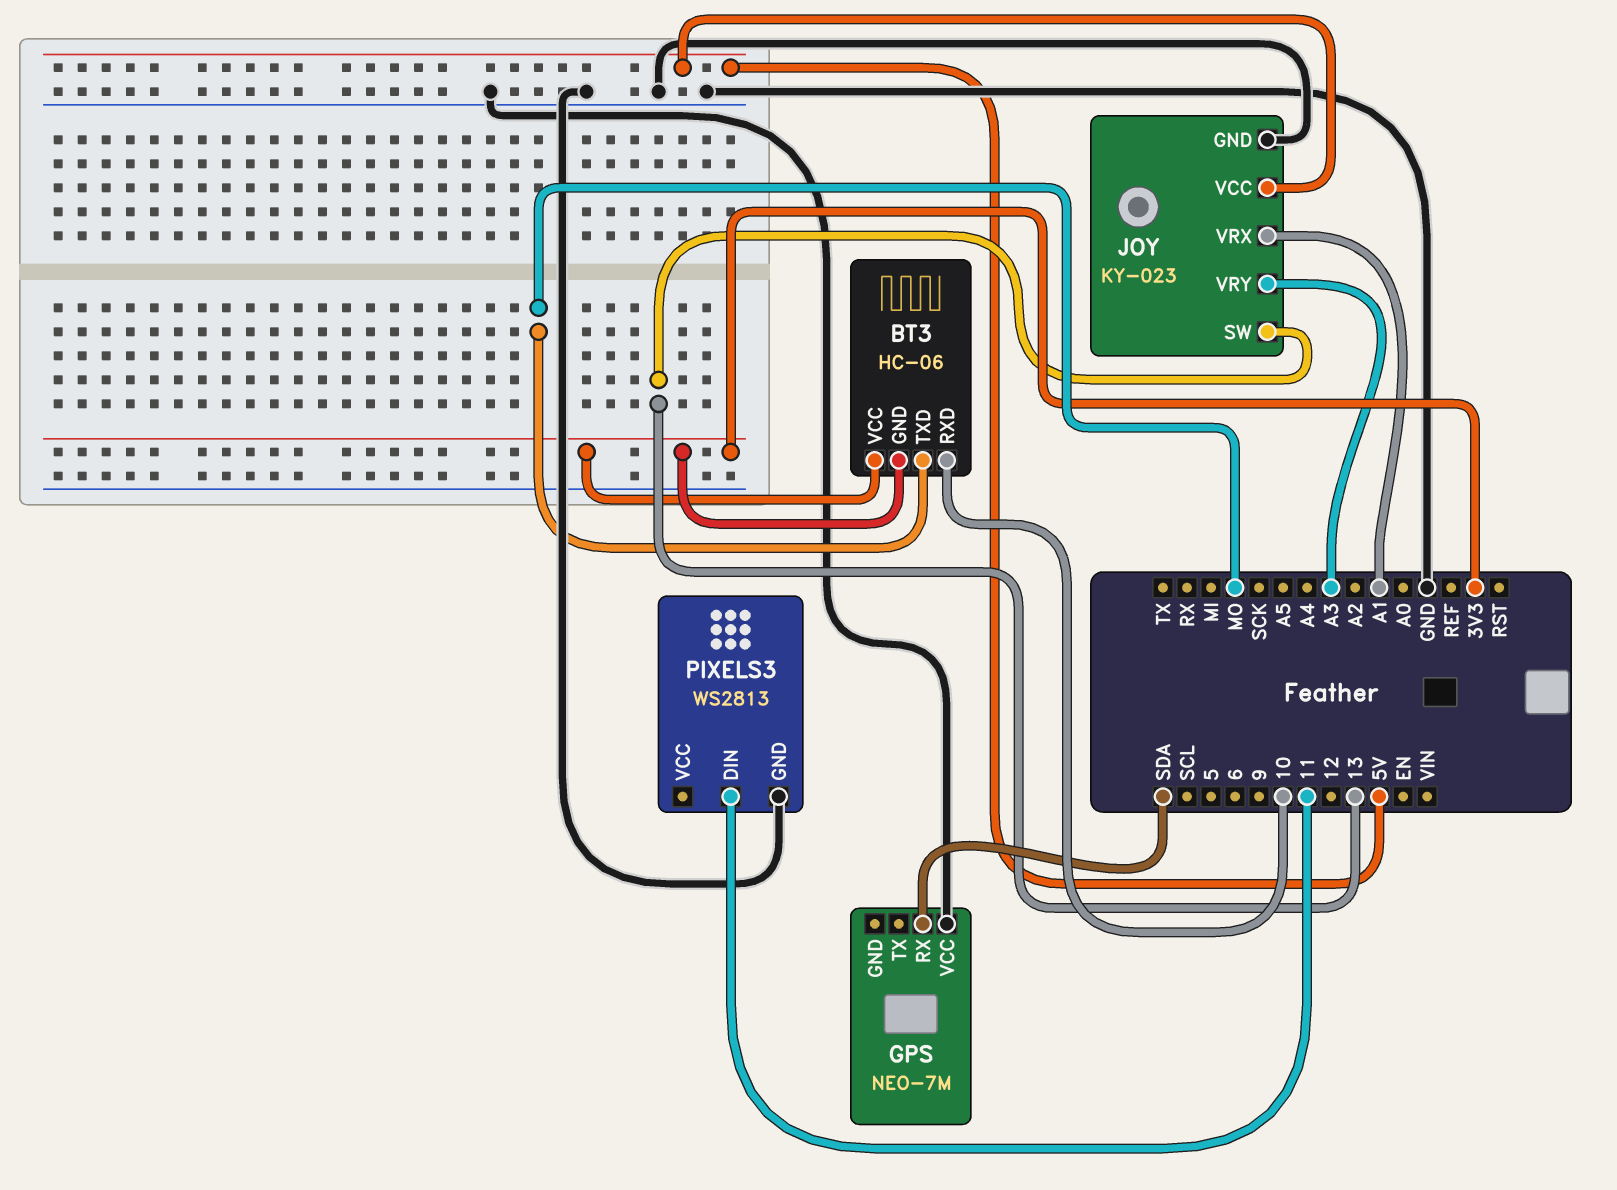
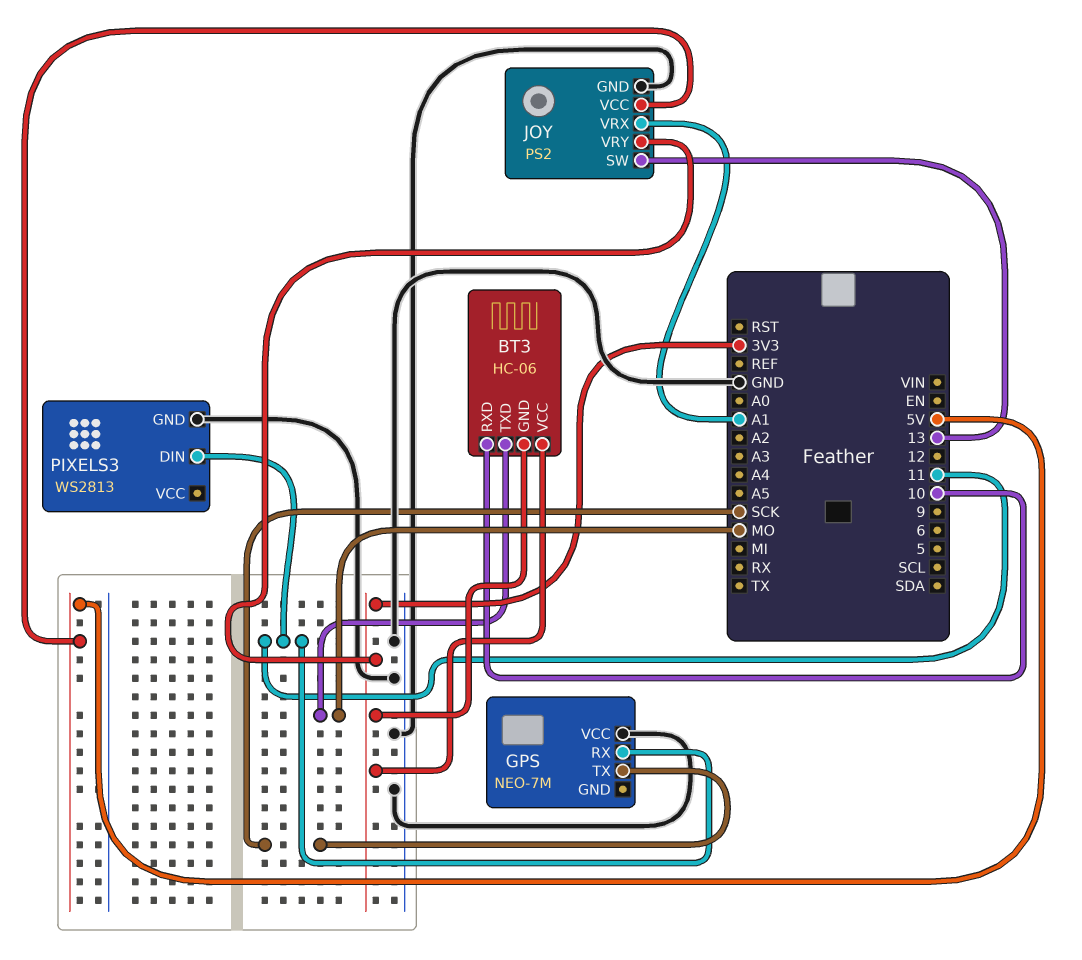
GPS pin RX: SDA -> 11
GPS pin TX: none -> SCK
JOY: KY-023 -> PS2
JOY pin VRY: A3 -> 3V3

